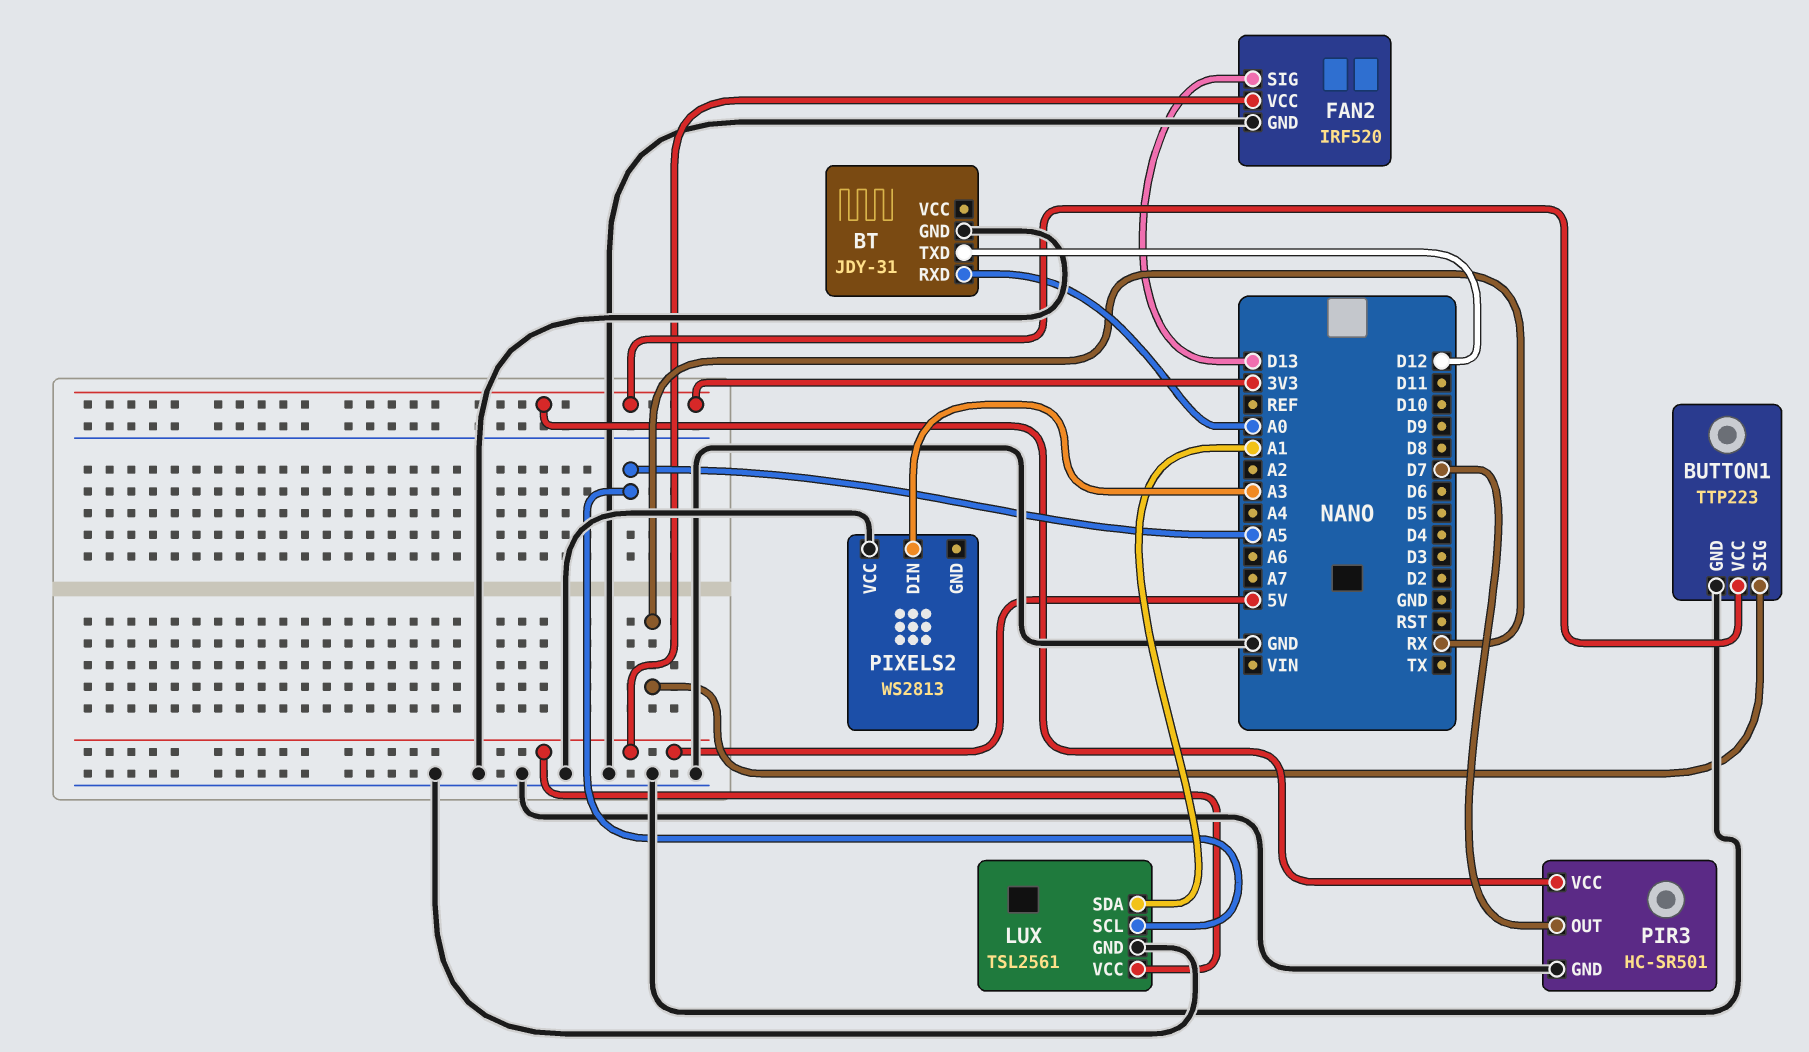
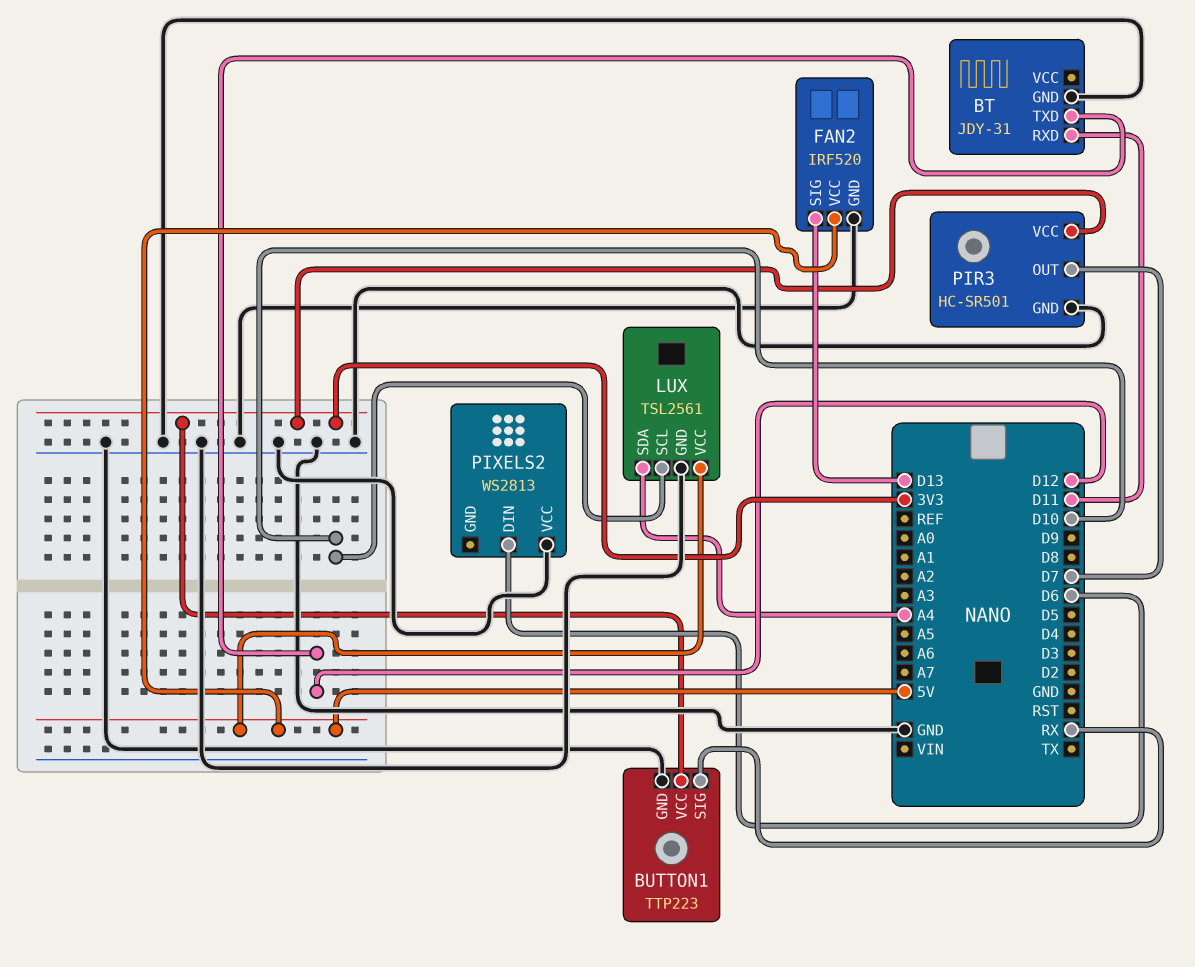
BT pin RXD: A0 -> D11
LUX pin SCL: A5 -> D10
LUX pin SDA: A1 -> A4
PIXELS2 pin DIN: A3 -> D6

